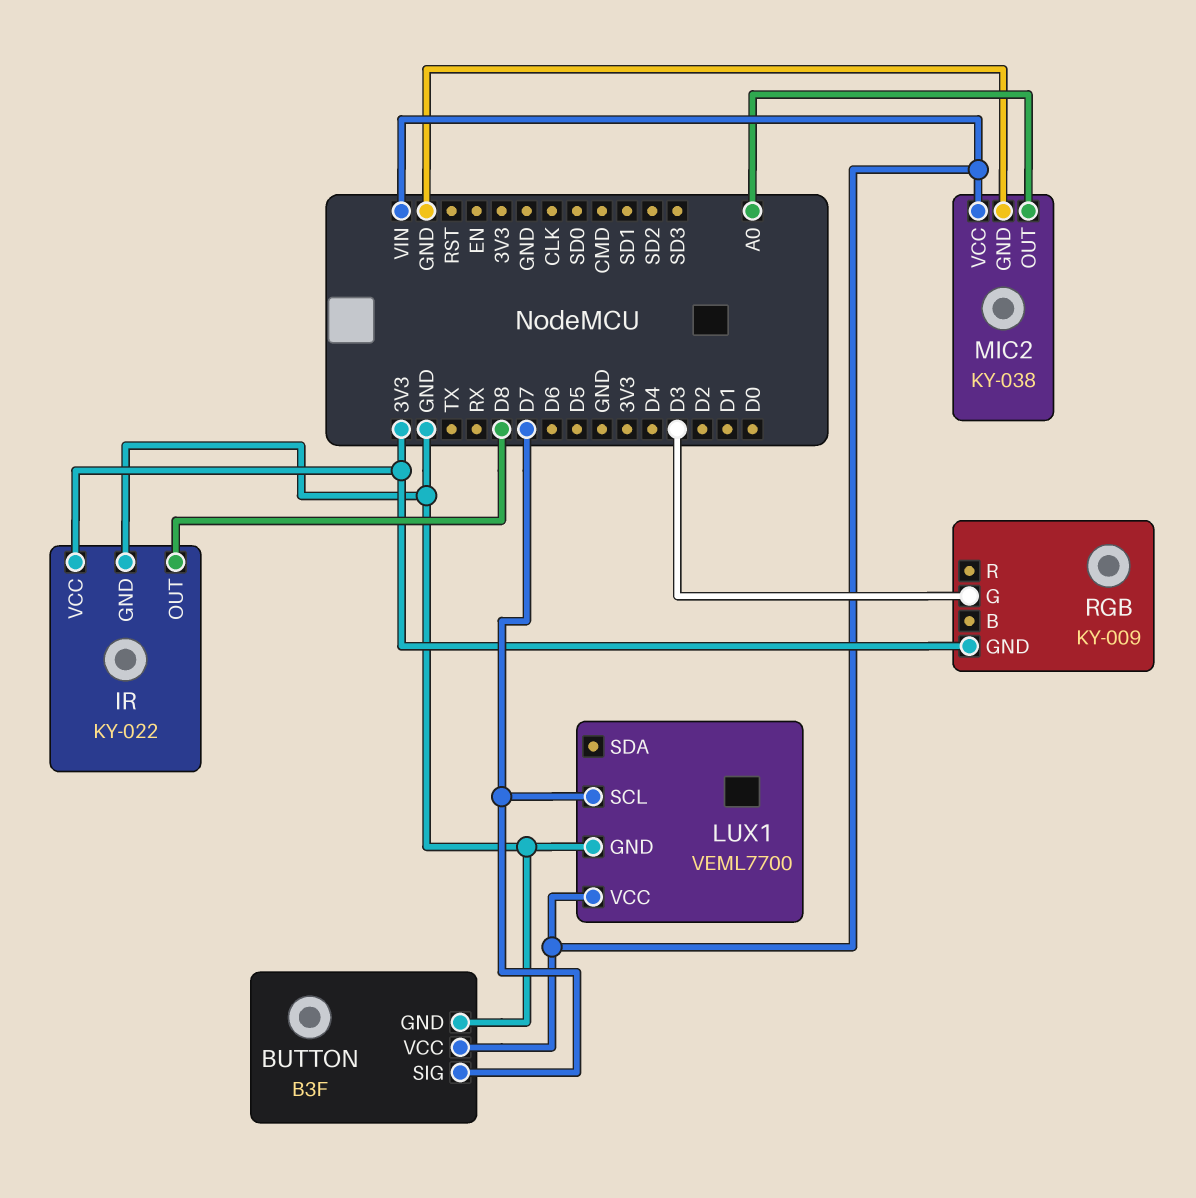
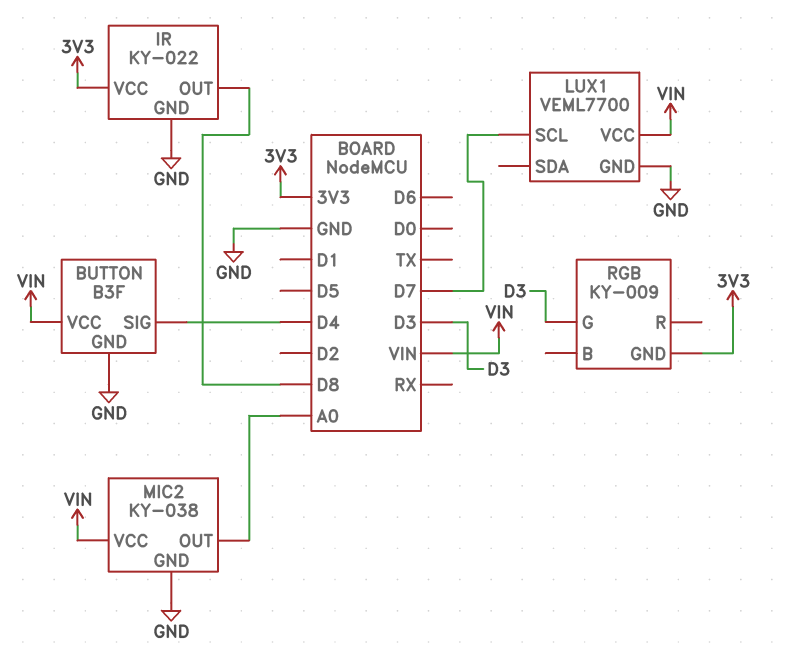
BUTTON pin SIG: D7 -> D4

